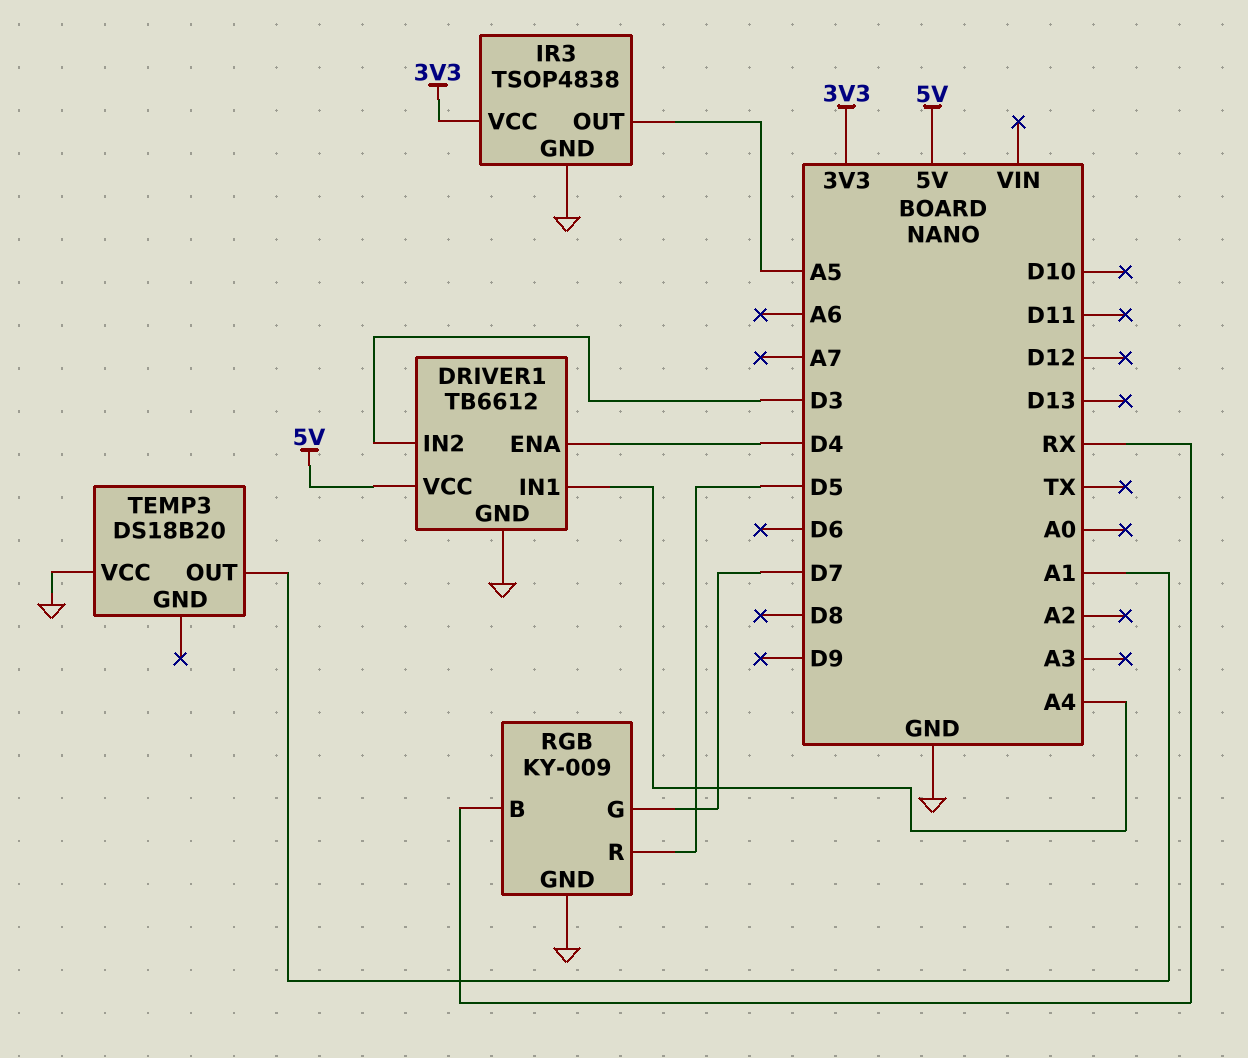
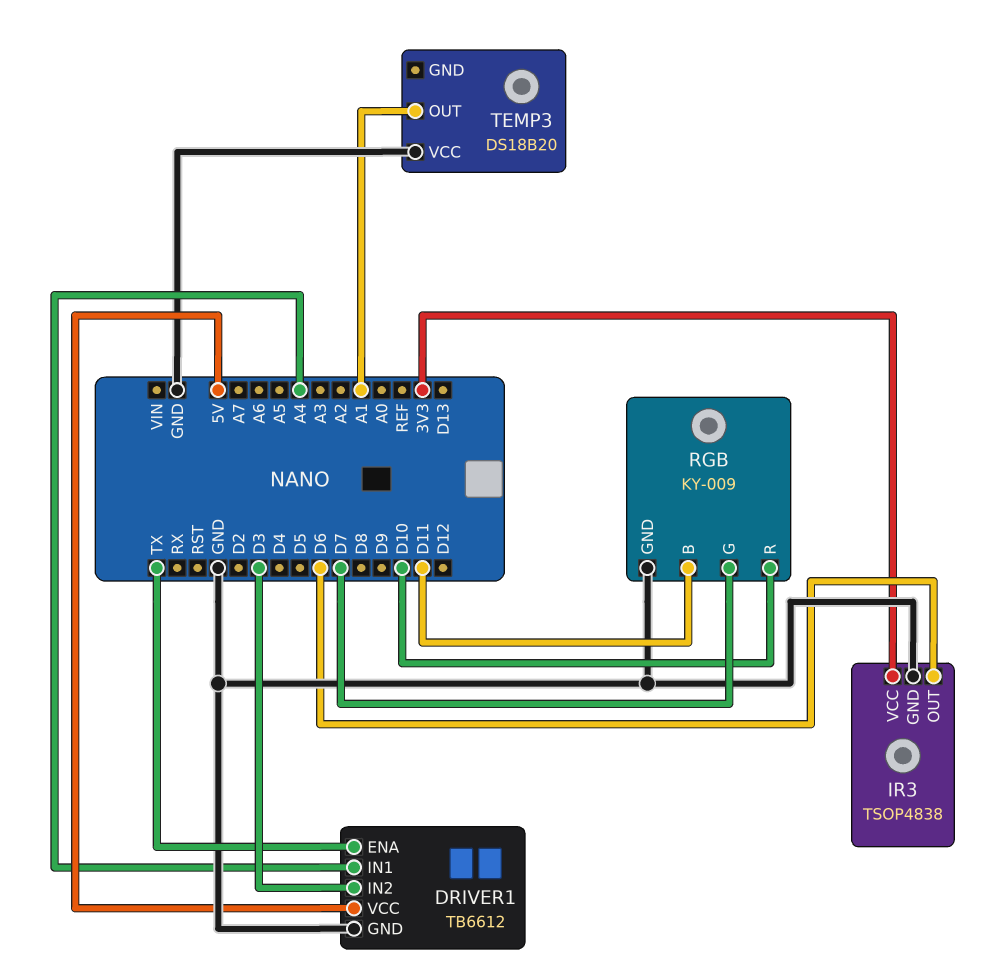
DRIVER1 pin ENA: D4 -> TX
IR3 pin OUT: A5 -> D6
RGB pin B: RX -> D11
RGB pin R: D5 -> D10

